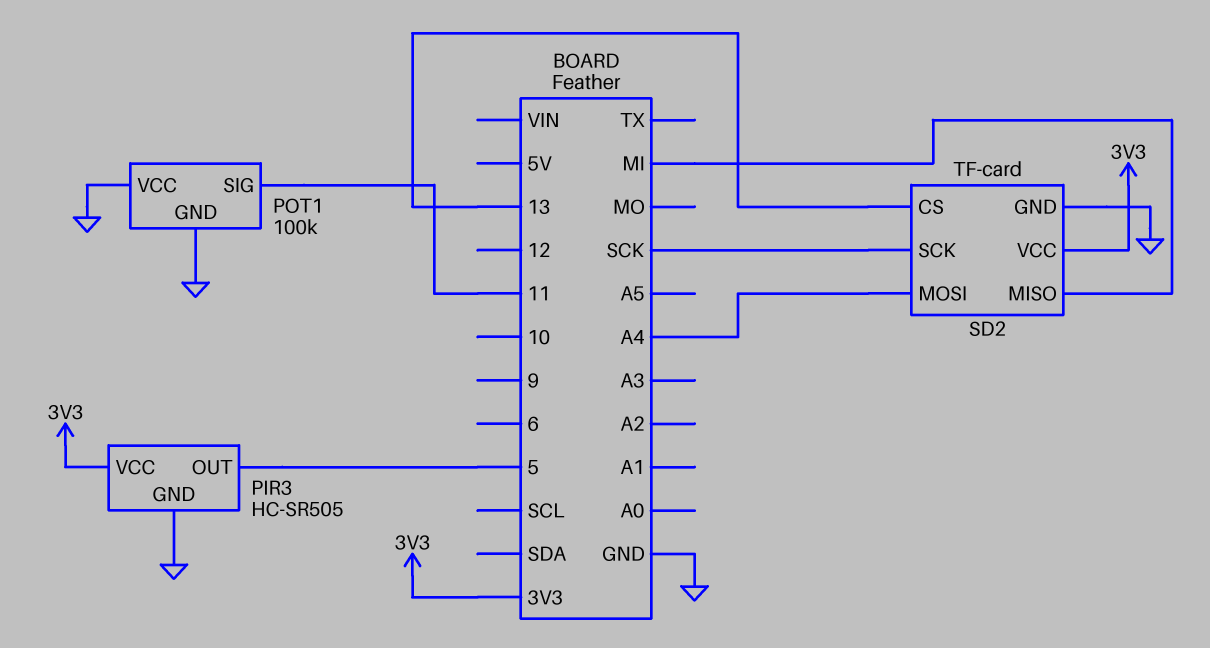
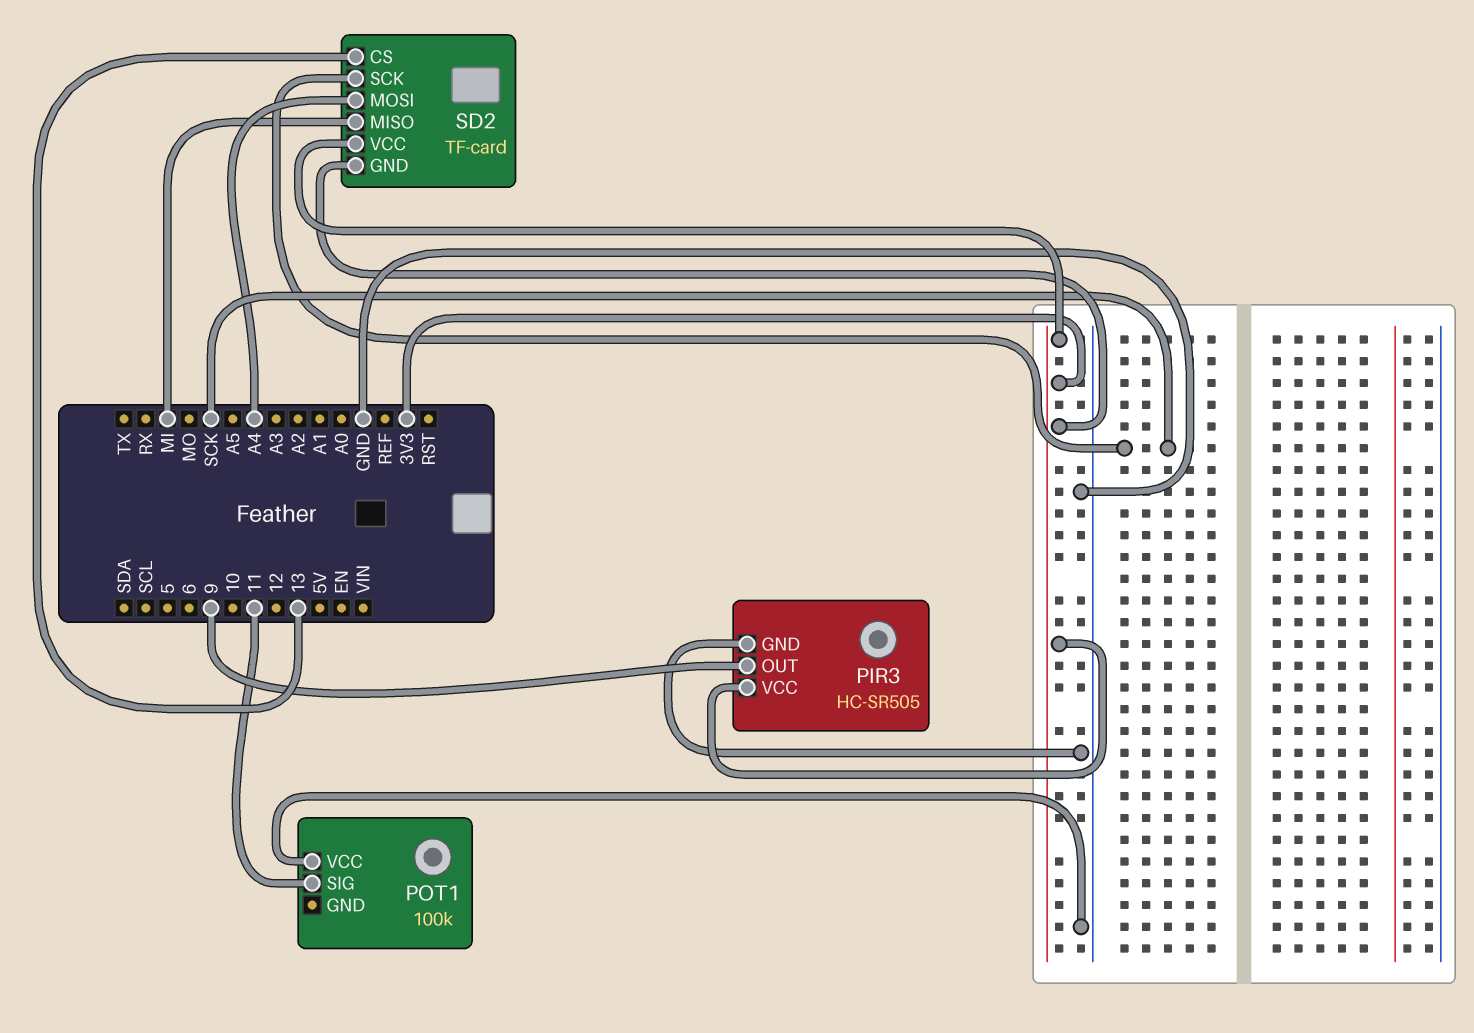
PIR3 pin OUT: 5 -> 9
POT1 pin GND: GND -> none
SD2 pin GND: GND -> 3V3

